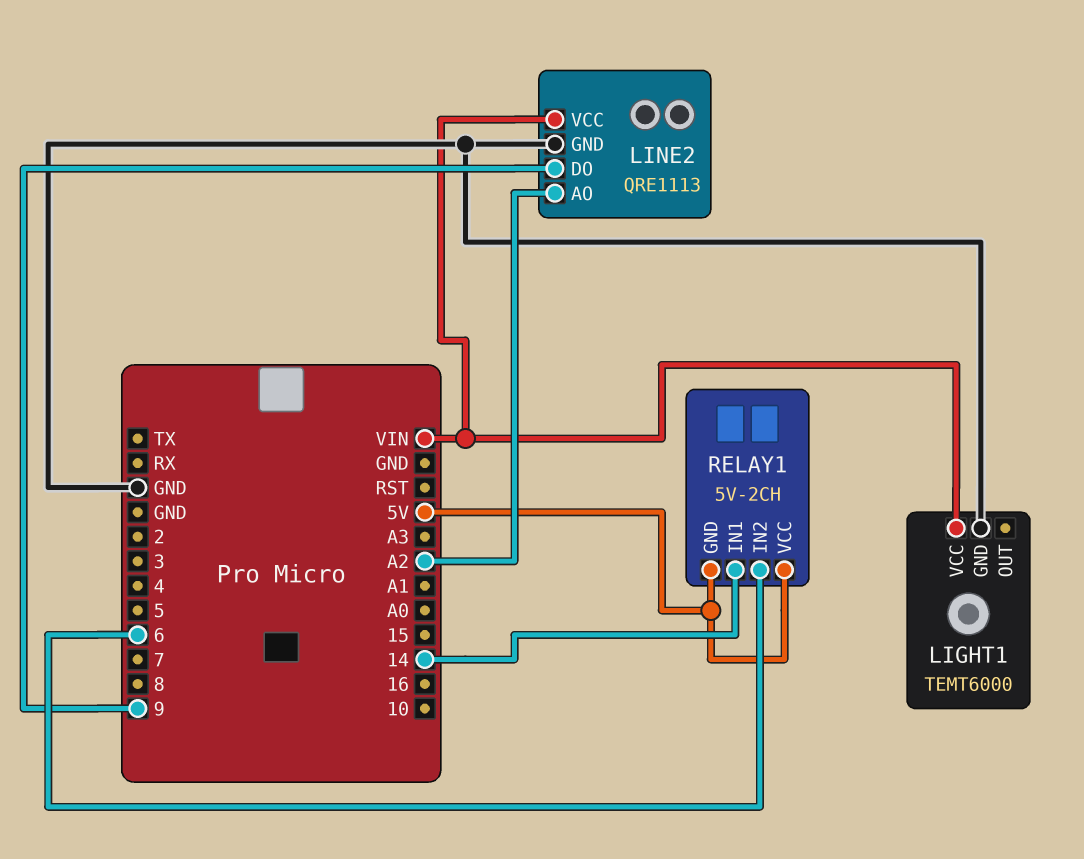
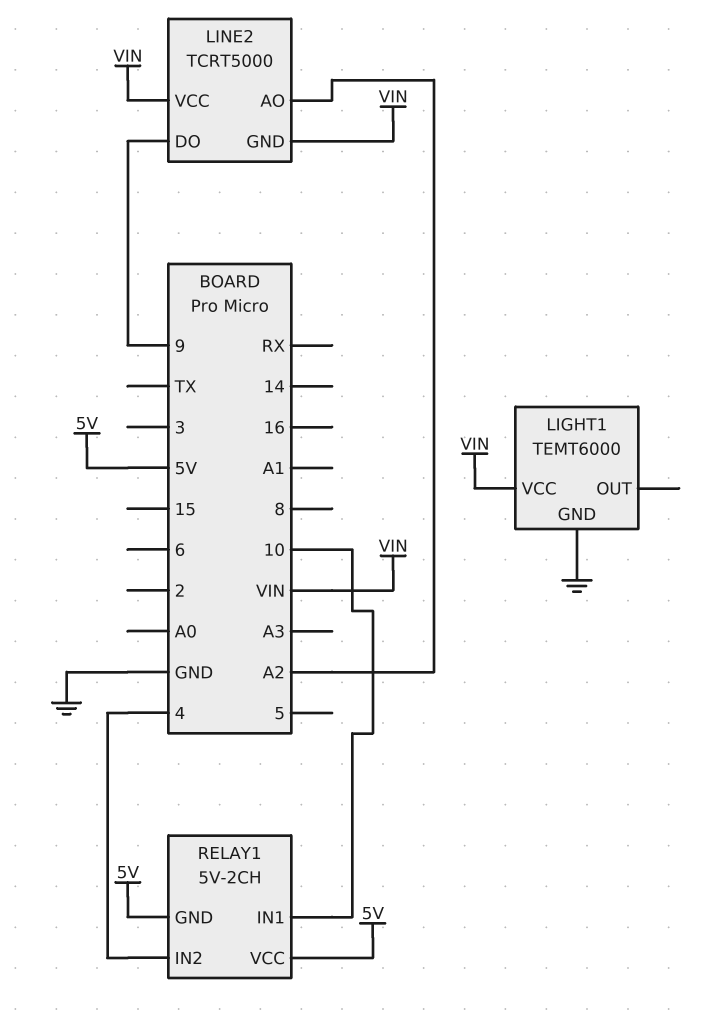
LINE2: QRE1113 -> TCRT5000
LINE2 pin GND: GND -> VIN
RELAY1 pin IN1: 14 -> 10
RELAY1 pin IN2: 6 -> 4

